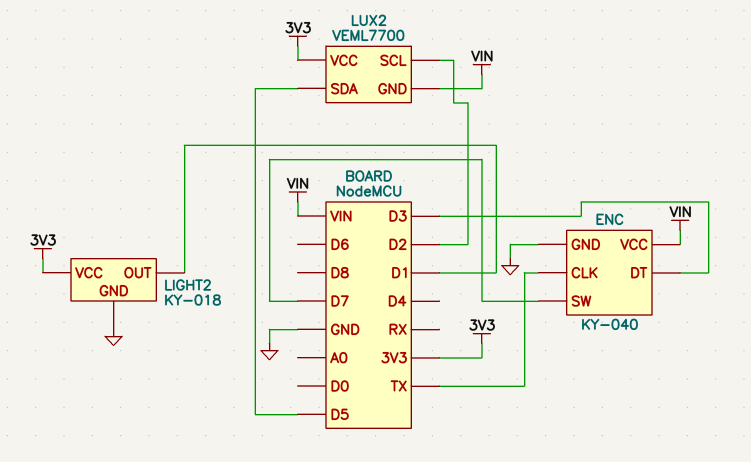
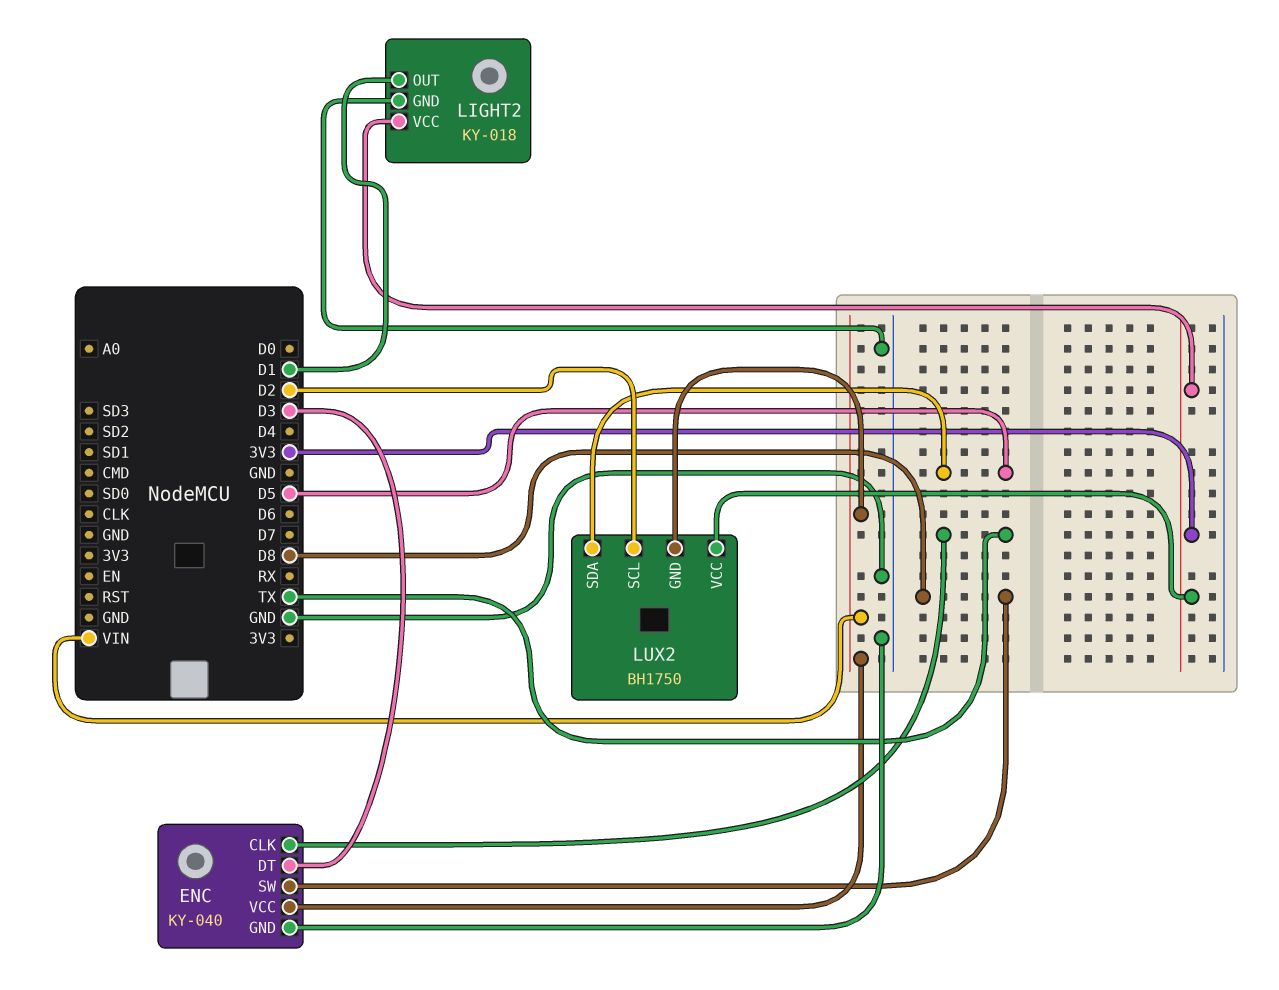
ENC pin SW: D7 -> D8
LUX2: VEML7700 -> BH1750

